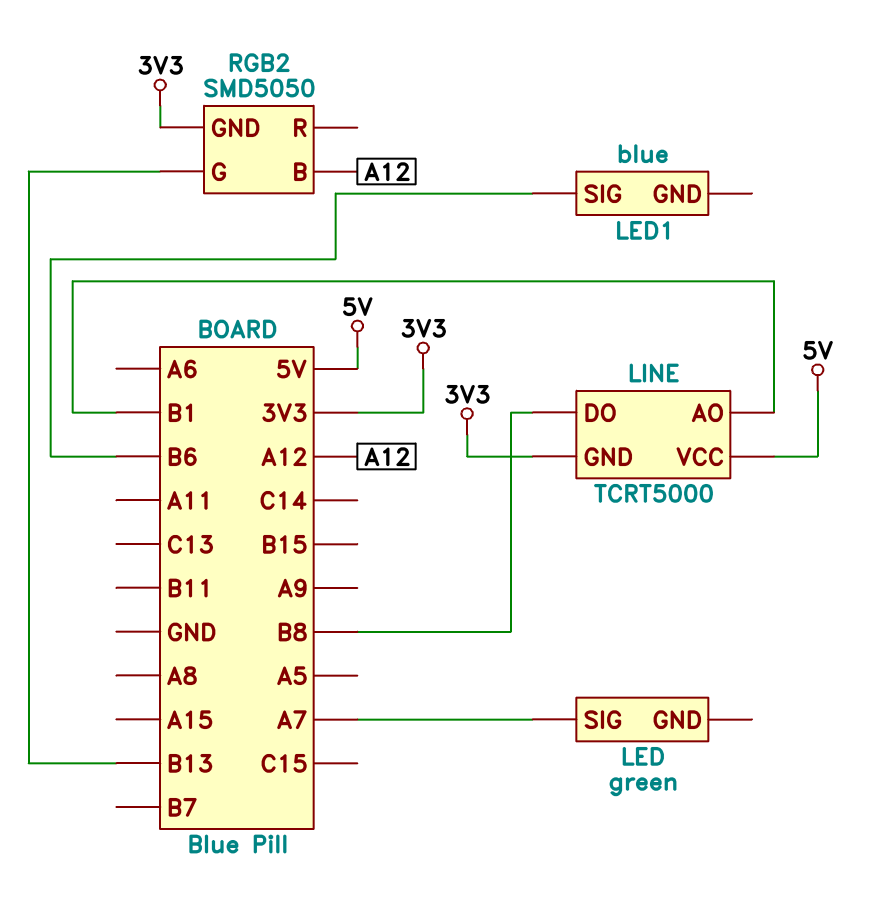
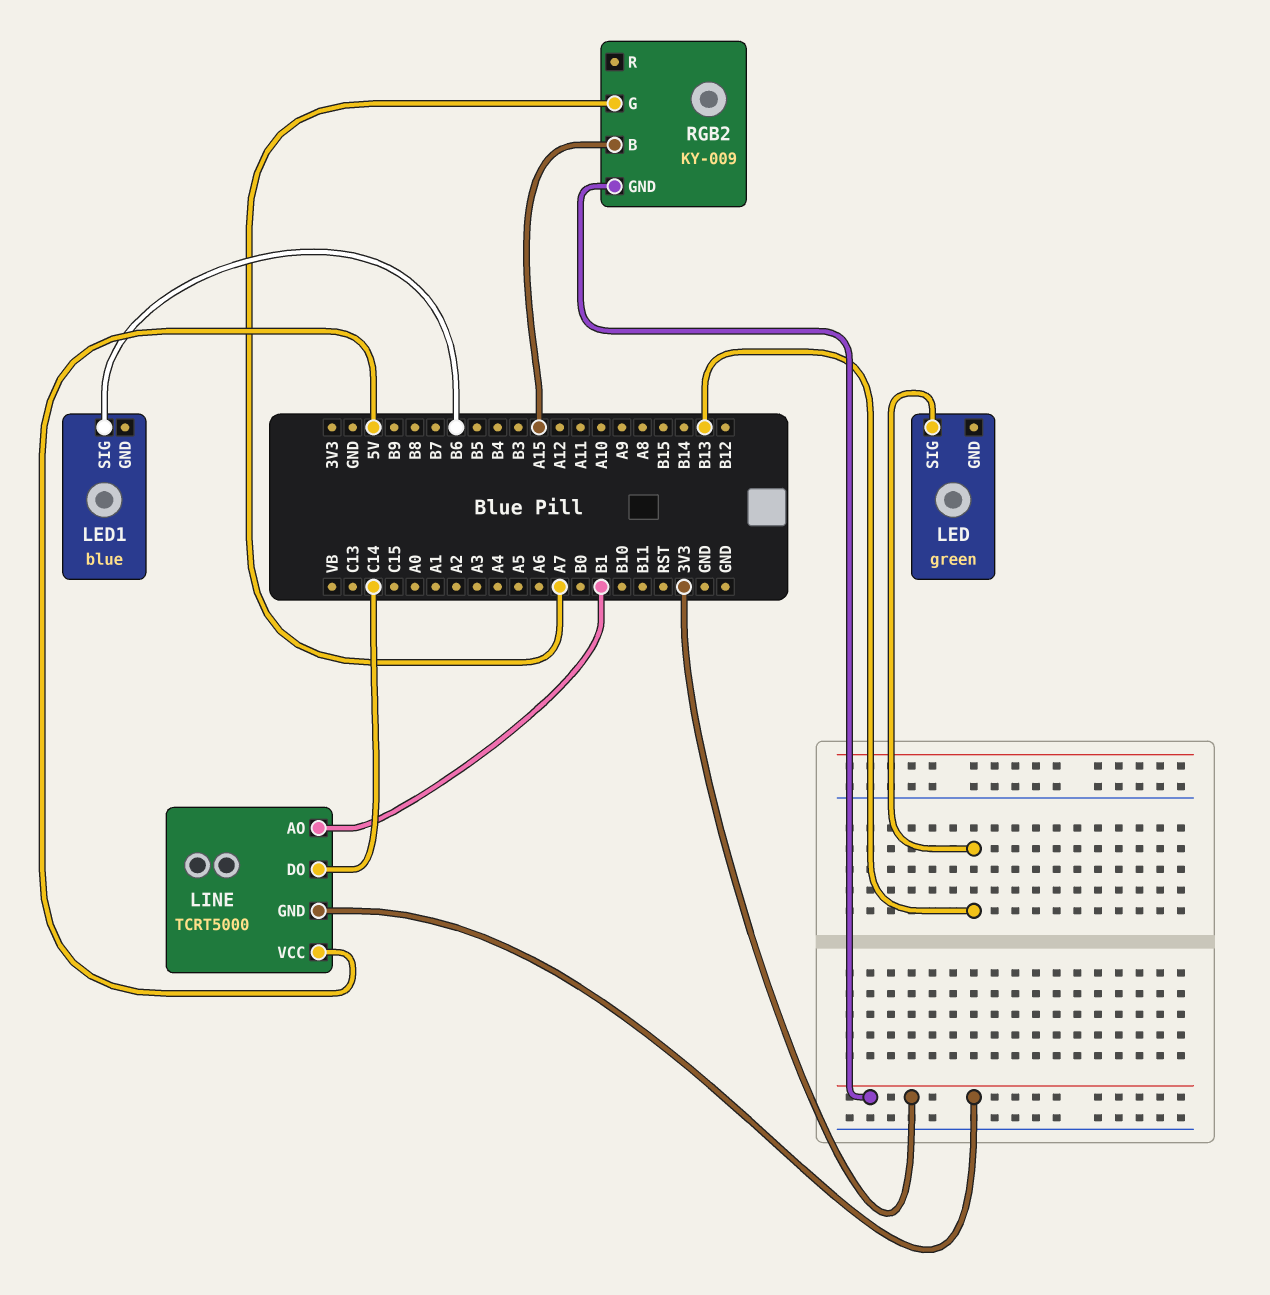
LED pin SIG: A7 -> B13
LINE pin DO: B8 -> C14
RGB2: SMD5050 -> KY-009
RGB2 pin B: A12 -> A15
RGB2 pin G: B13 -> A7

